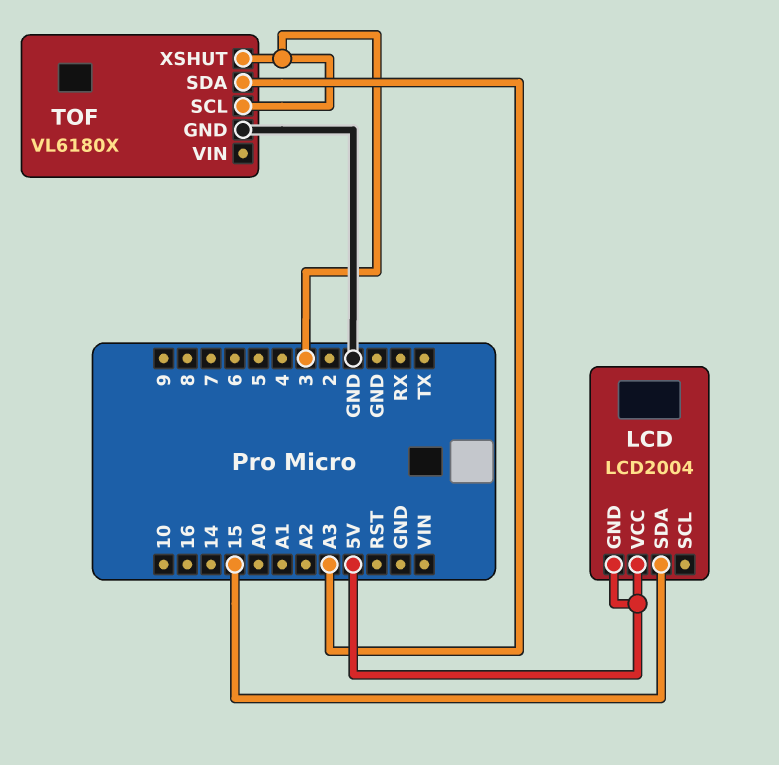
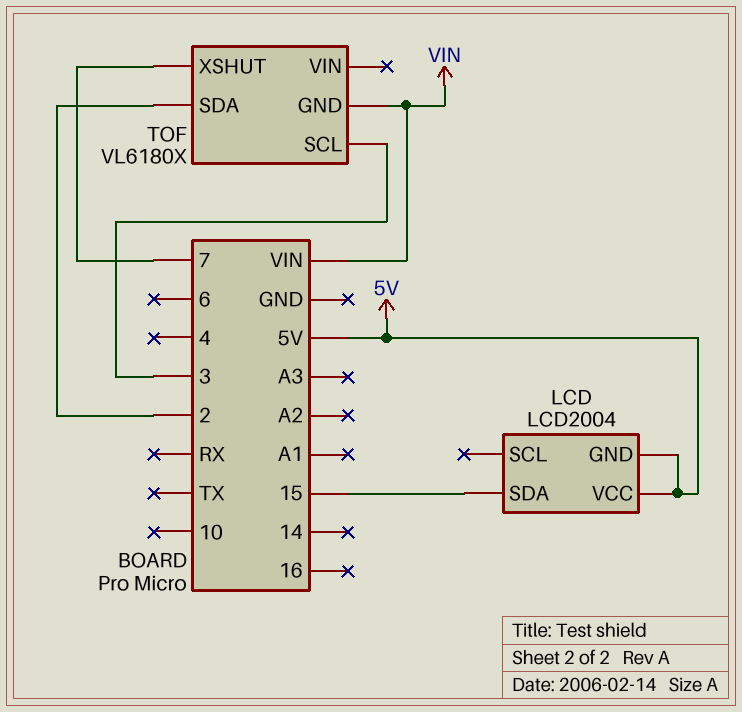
TOF pin GND: GND -> VIN
TOF pin SDA: A3 -> 2
TOF pin XSHUT: 3 -> 7

